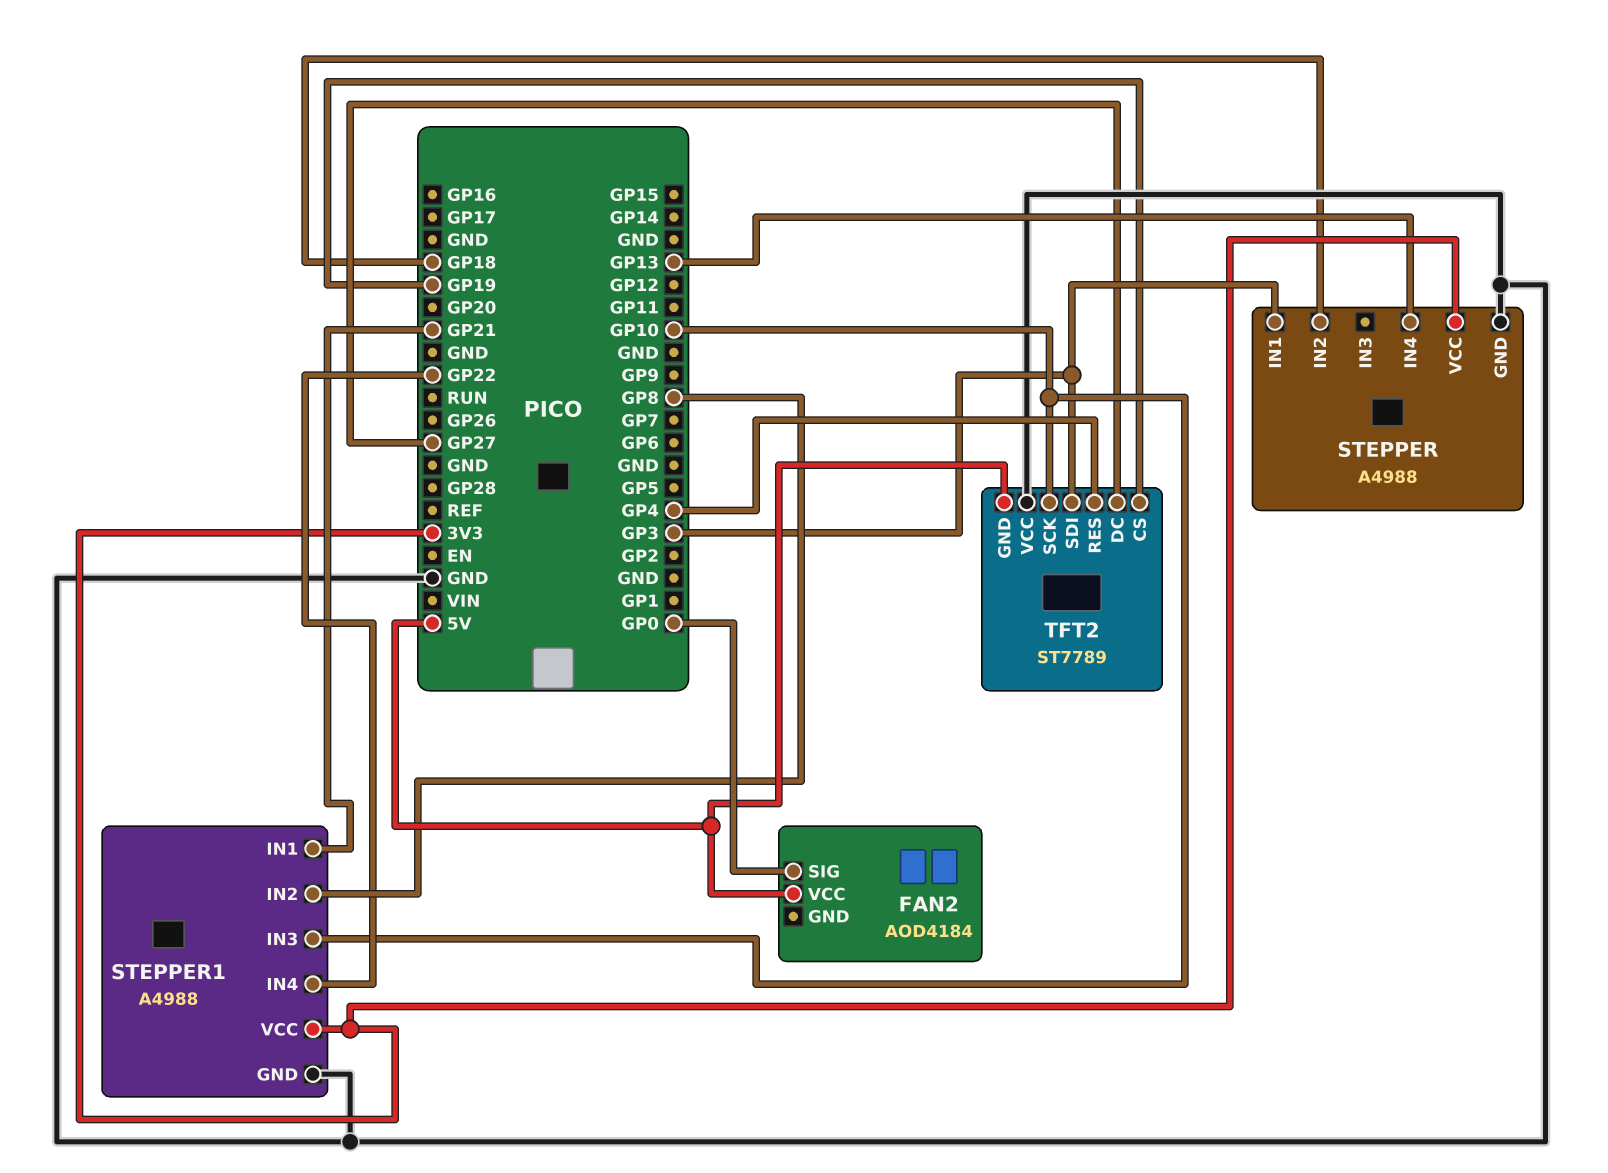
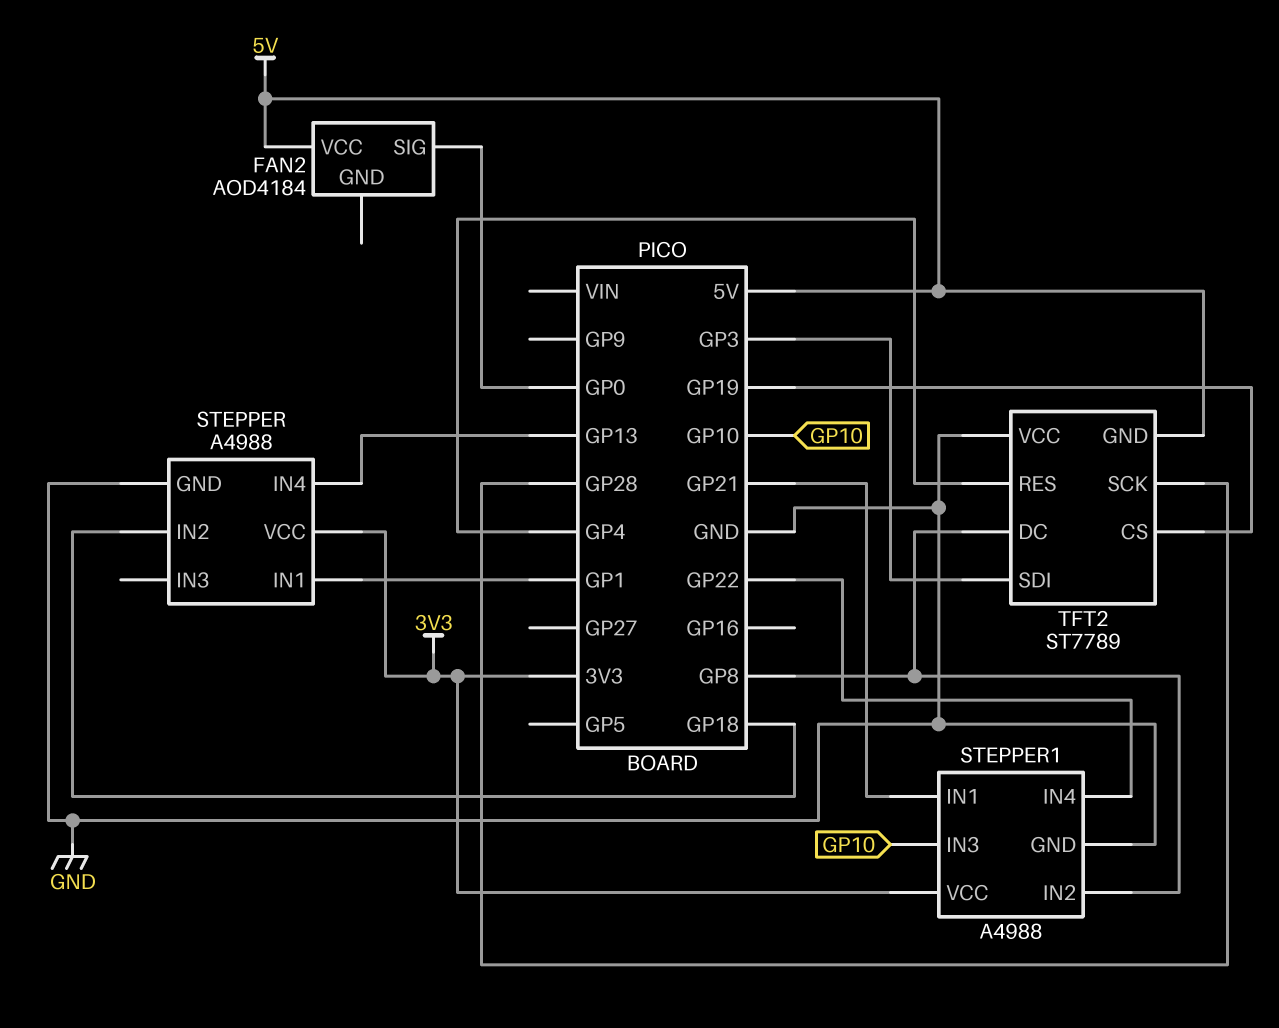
STEPPER pin IN1: GP3 -> GP1
TFT2 pin DC: GP27 -> GP8
TFT2 pin SCK: GP10 -> GP28

